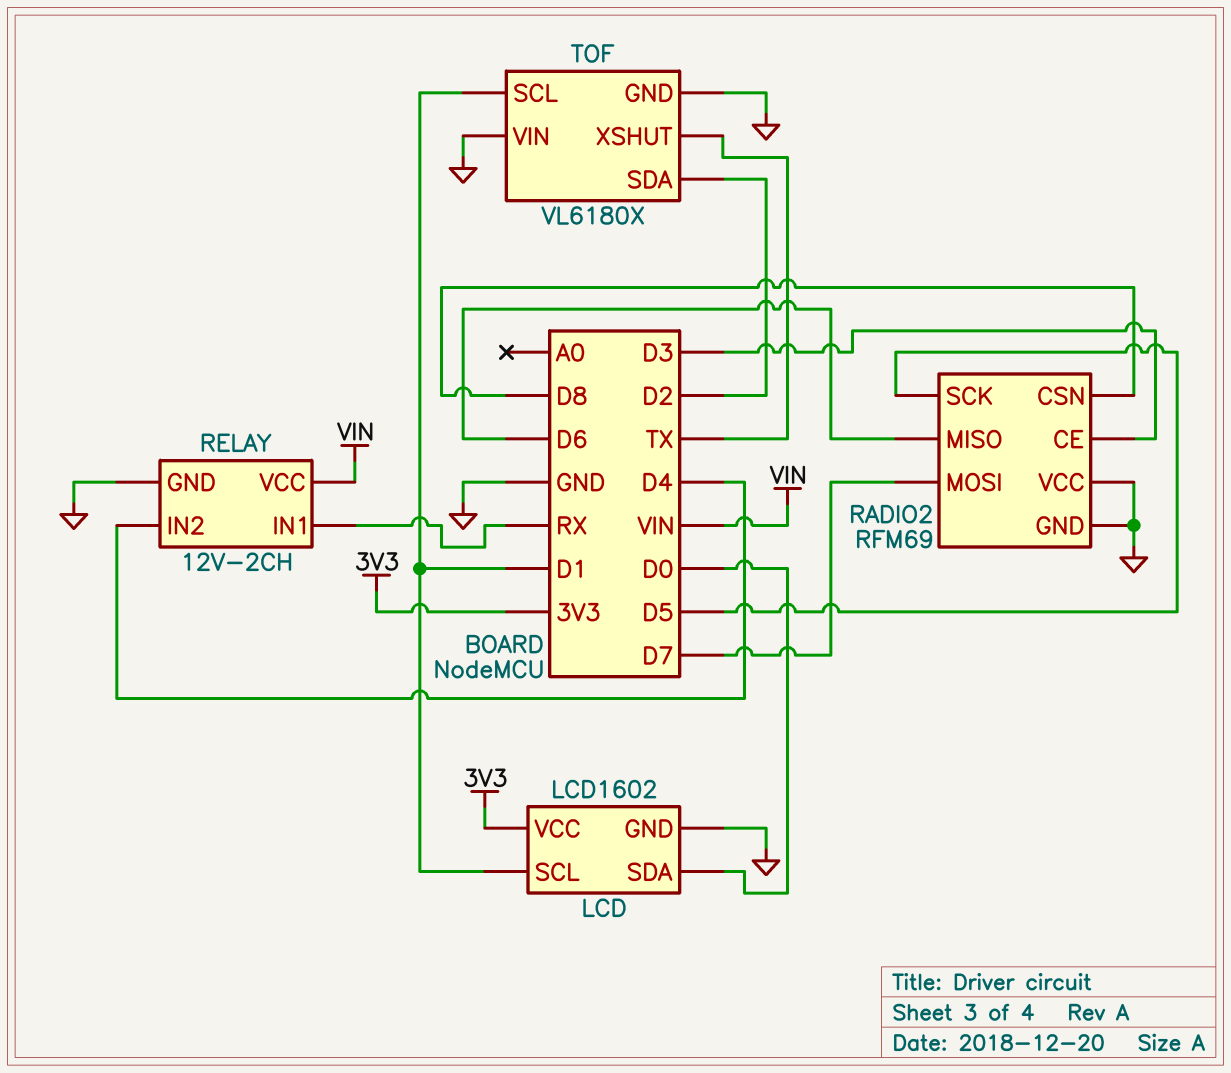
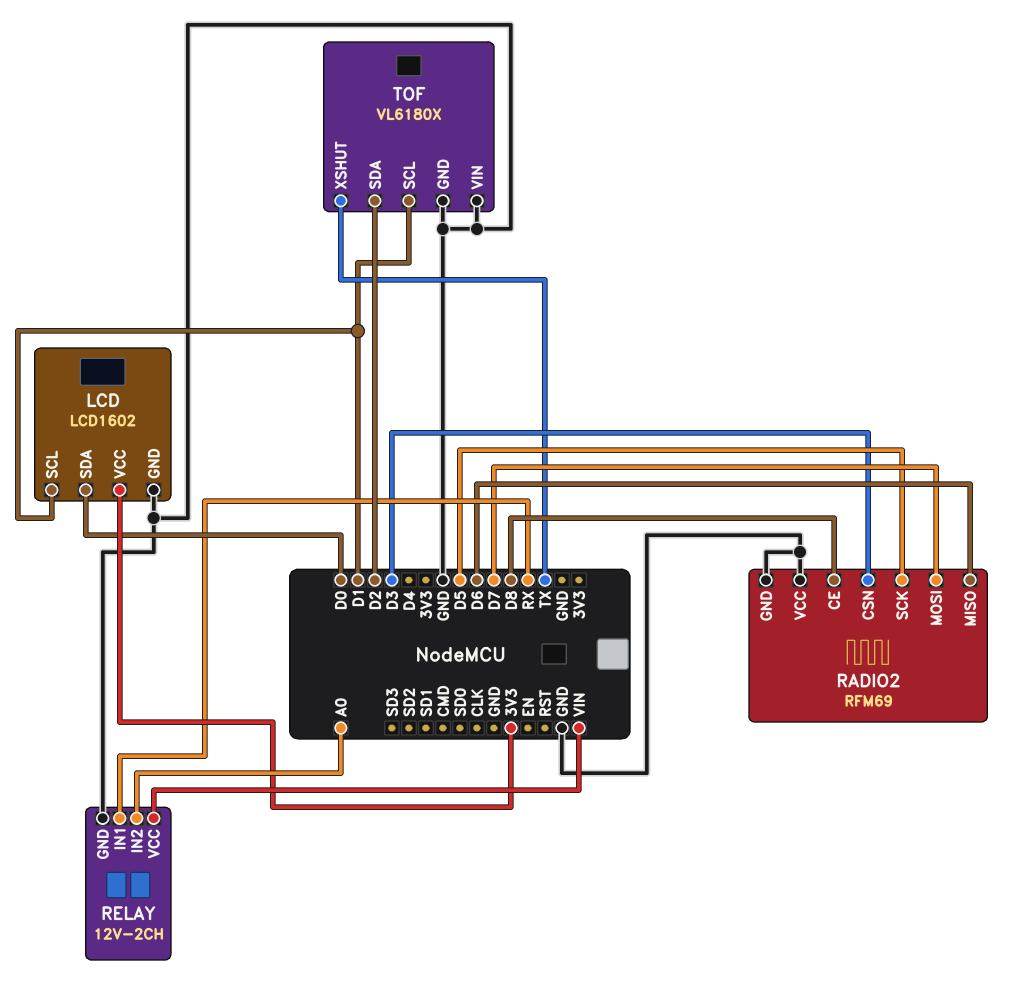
RADIO2 pin CE: D3 -> D8
RADIO2 pin CSN: D8 -> D3
RELAY pin IN2: D4 -> A0

